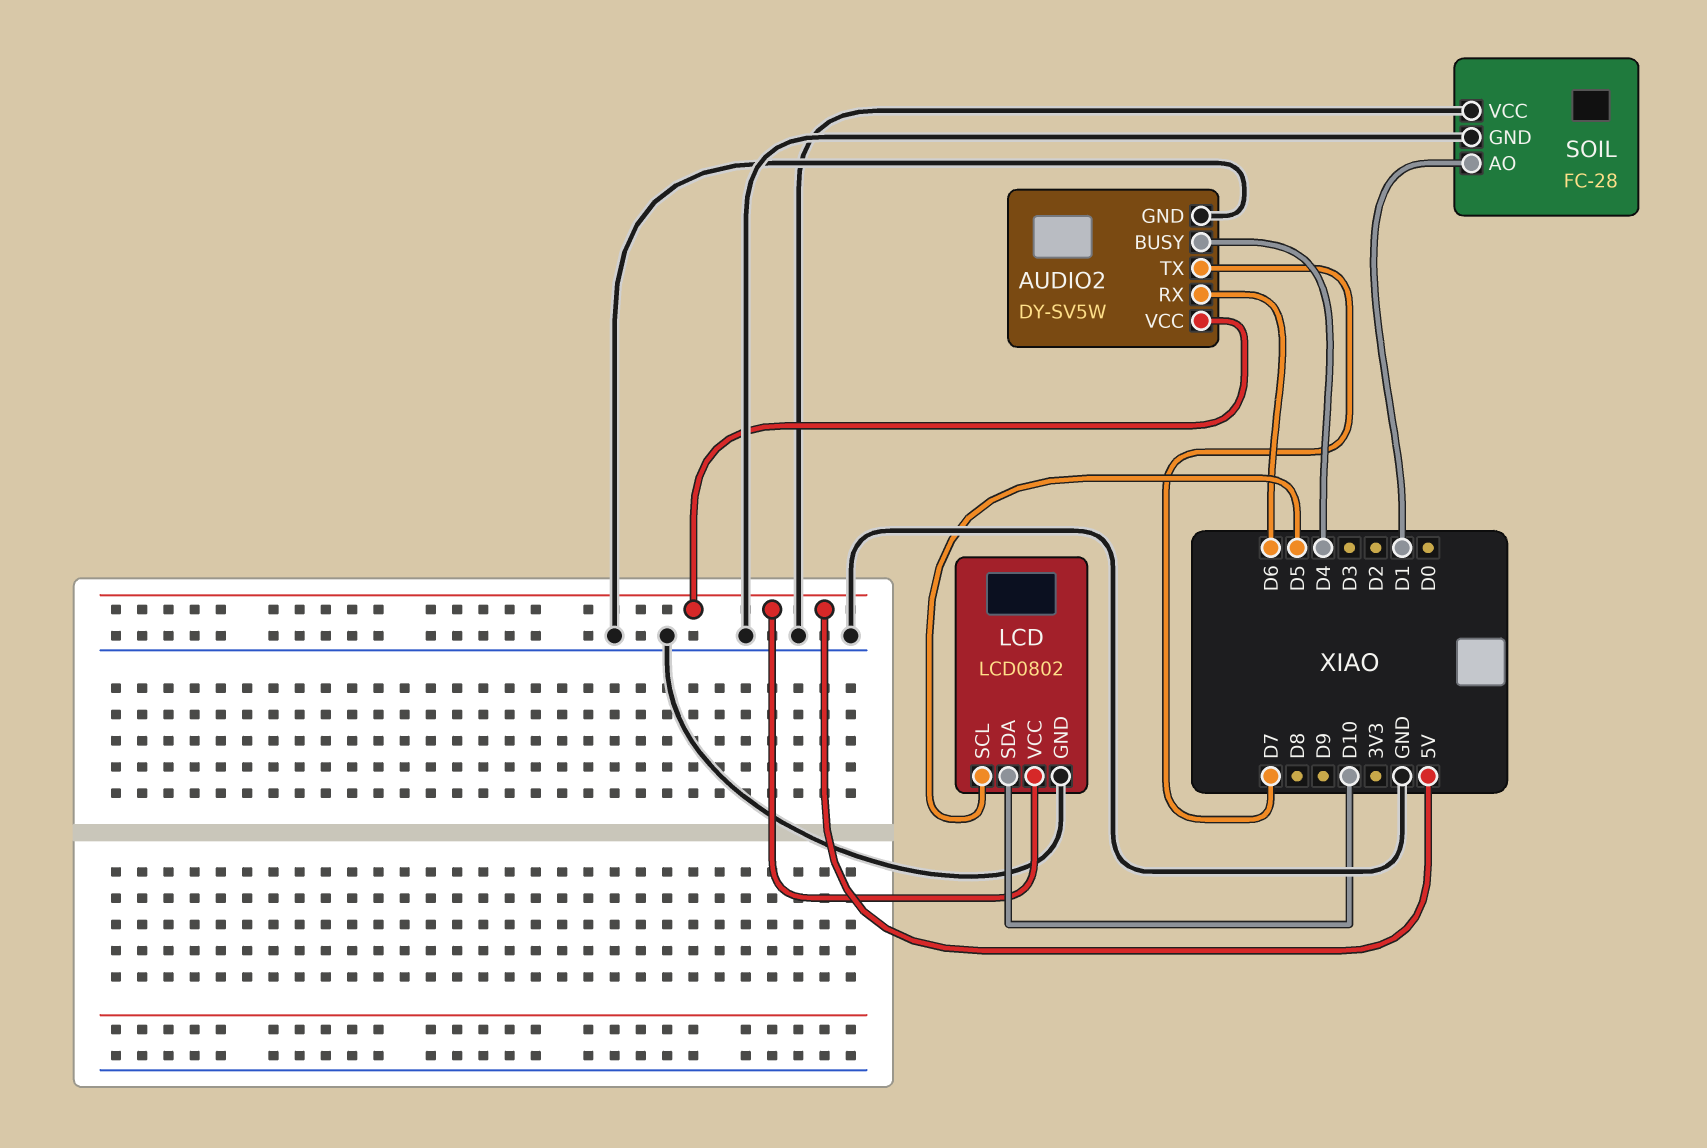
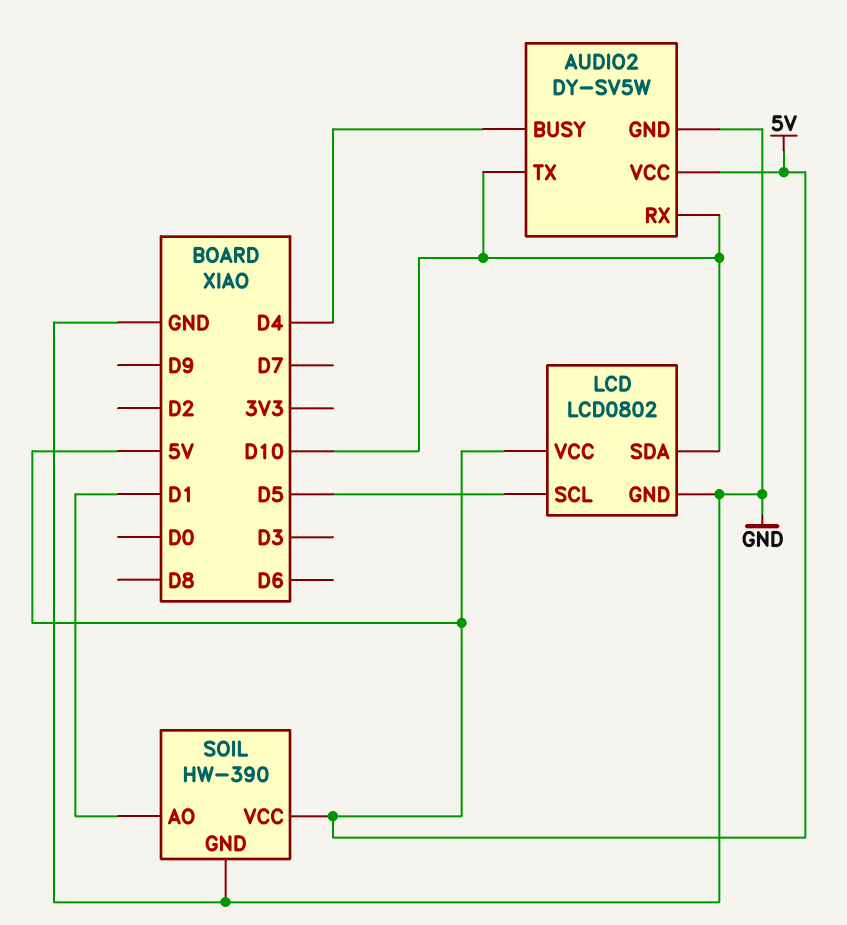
AUDIO2 pin RX: D6 -> D10
AUDIO2 pin TX: D7 -> D10
SOIL: FC-28 -> HW-390
SOIL pin VCC: GND -> 5V

